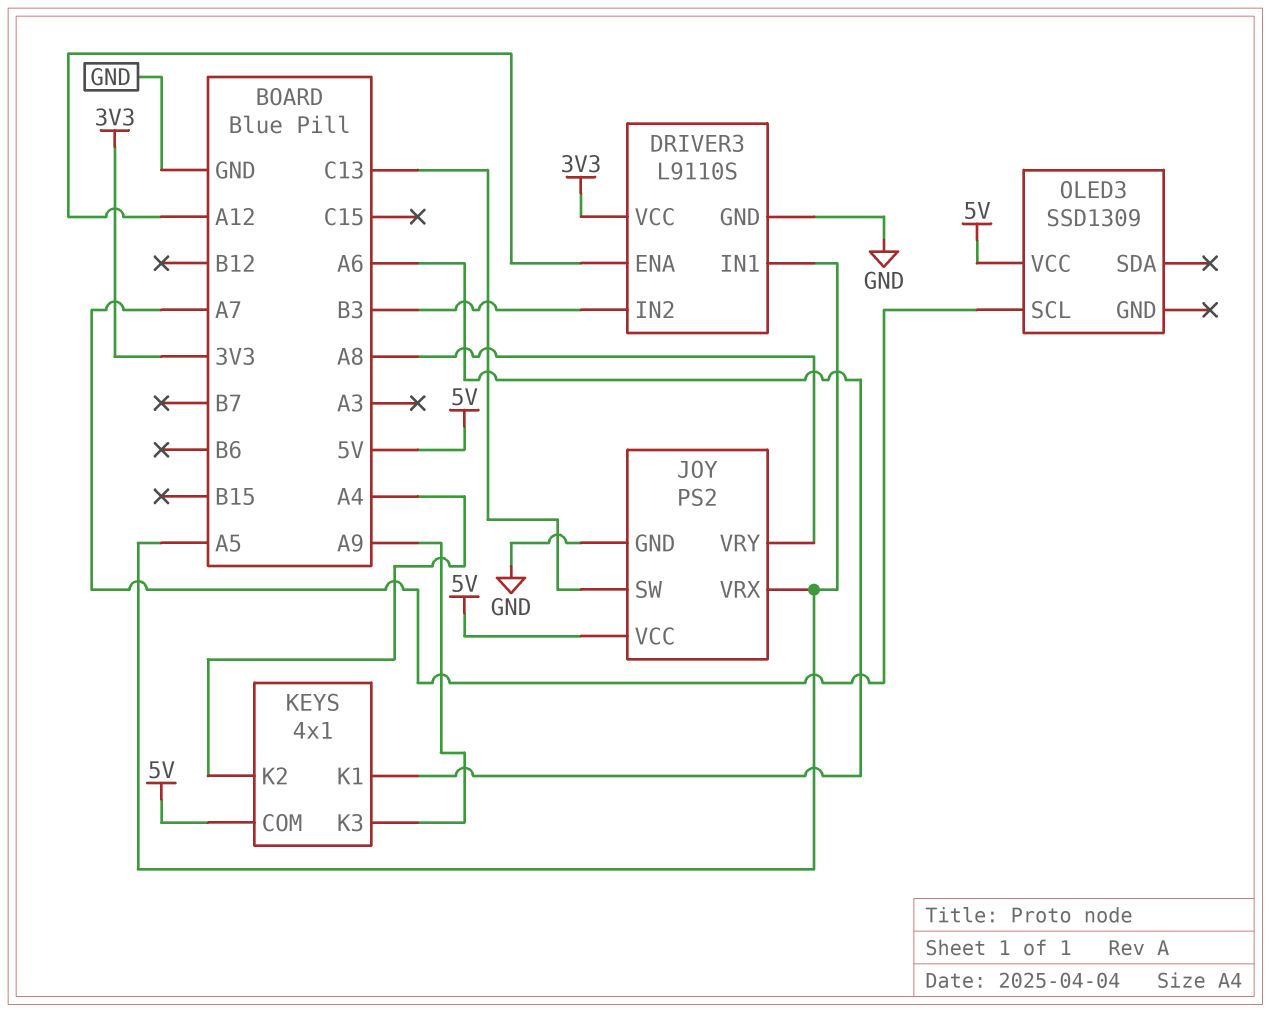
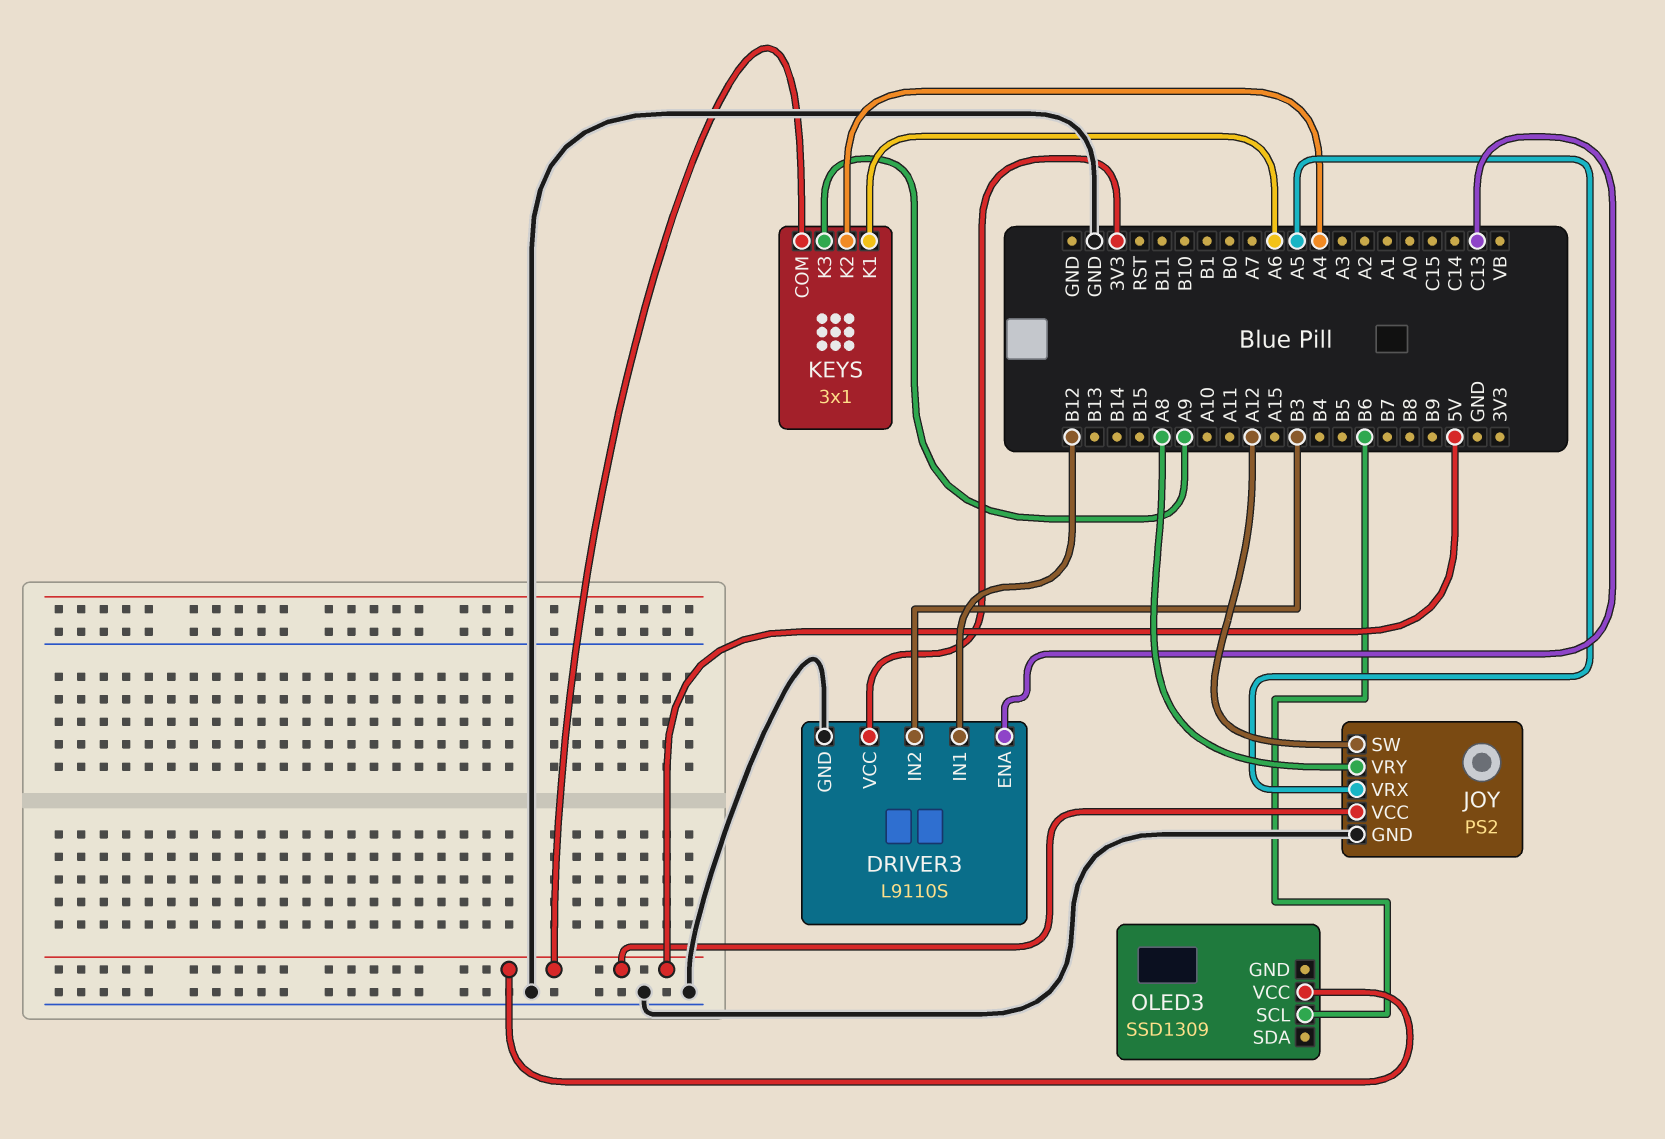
DRIVER3 pin ENA: A12 -> C13
DRIVER3 pin IN1: A5 -> B12
JOY pin SW: C13 -> A12
KEYS: 4x1 -> 3x1
OLED3 pin SCL: A7 -> B6

